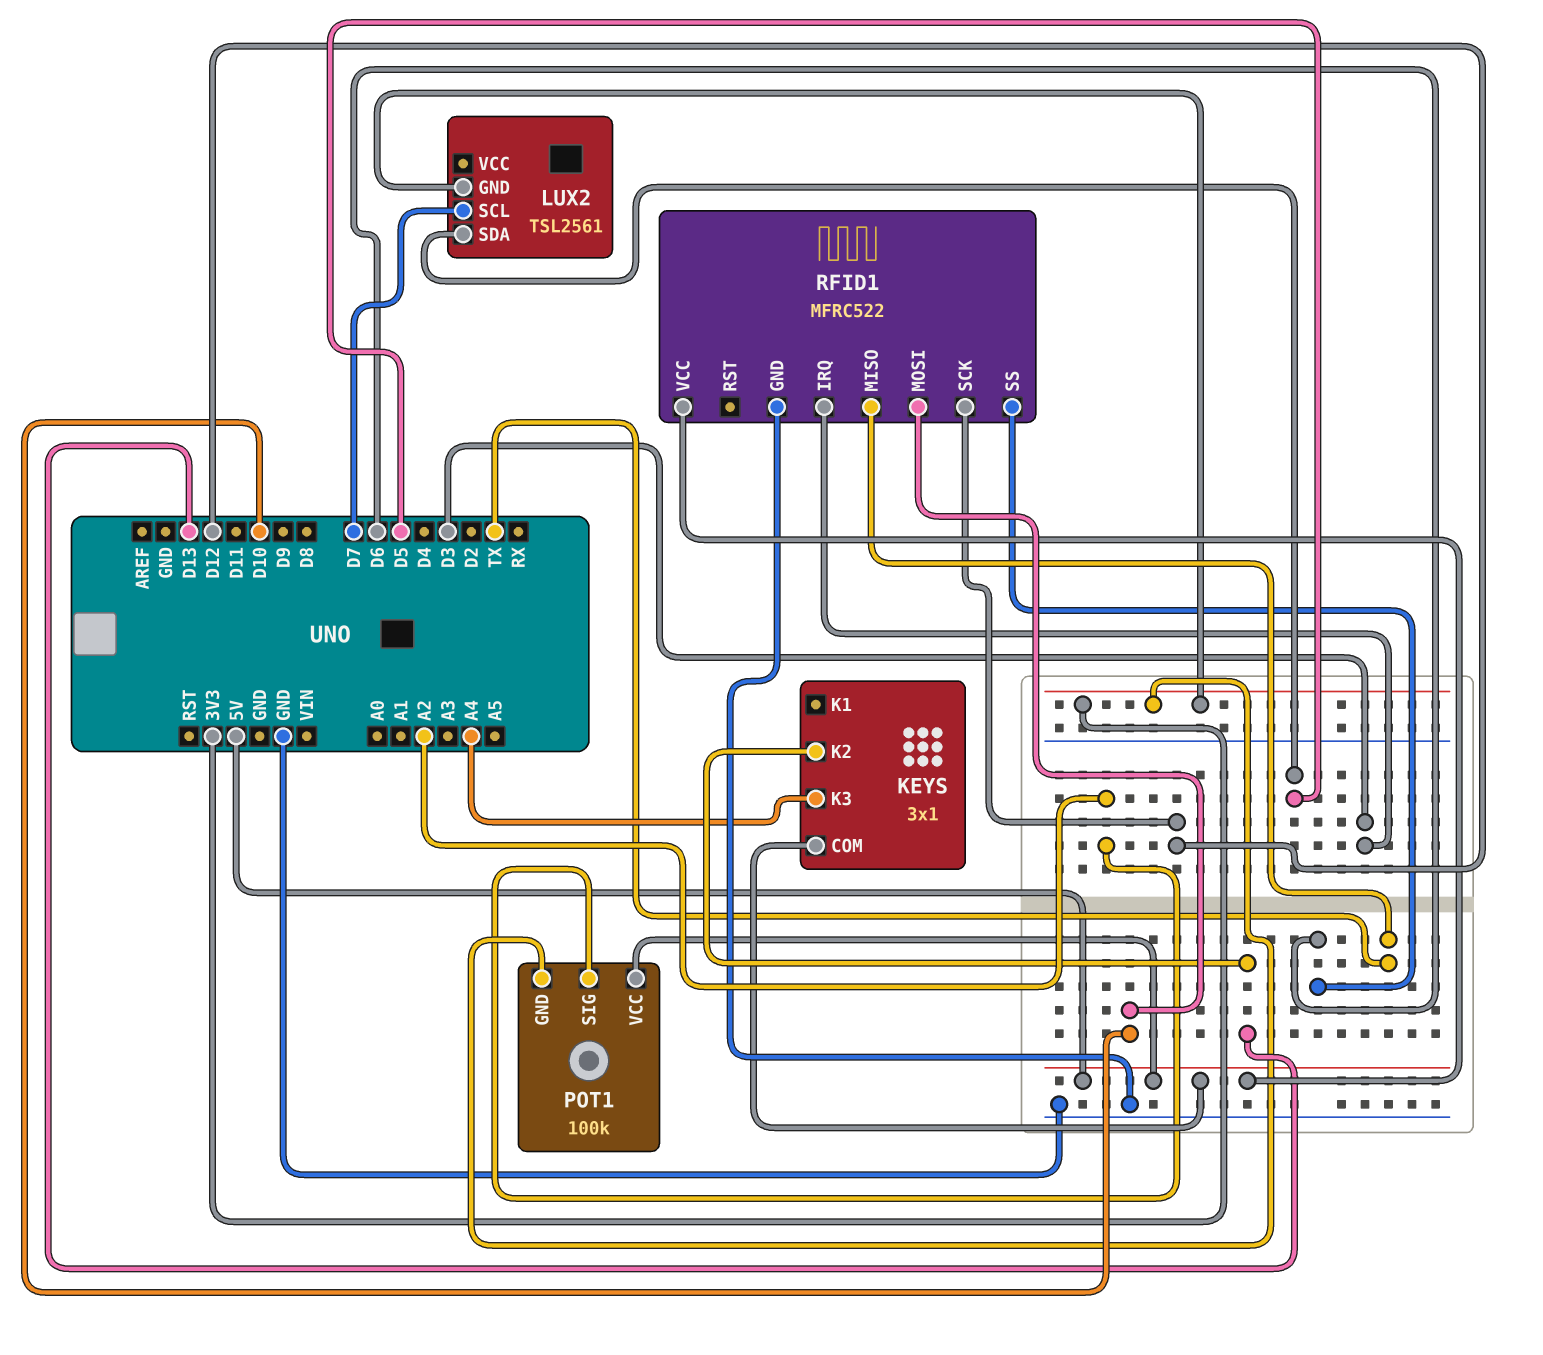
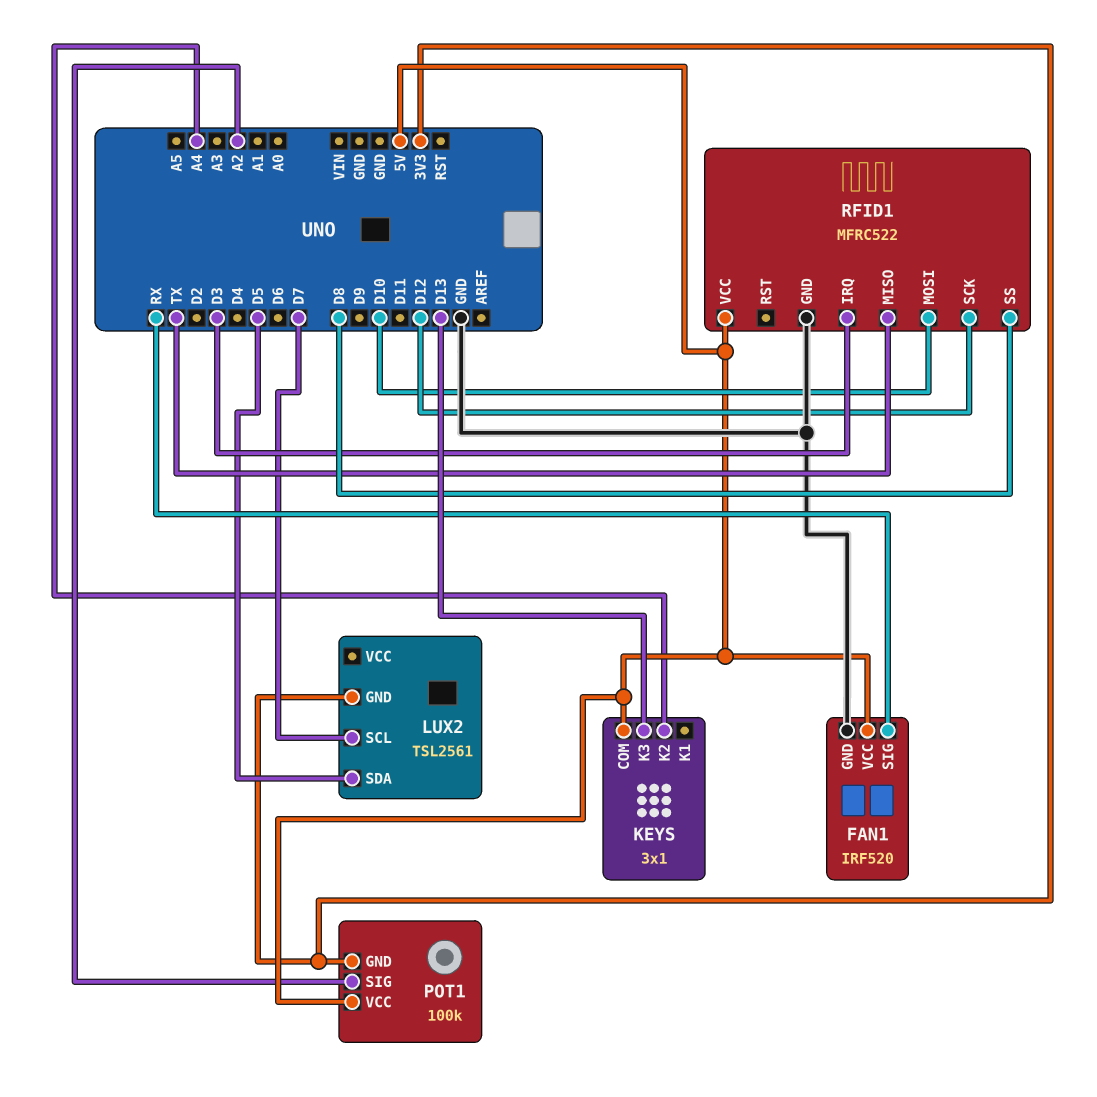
FAN1: none -> IRF520
FAN1 pin GND: none -> GND
FAN1 pin SIG: none -> RX
FAN1 pin VCC: none -> 5V
KEYS pin K2: D13 -> A4
KEYS pin K3: A4 -> D13
RFID1 pin SS: D6 -> D8

